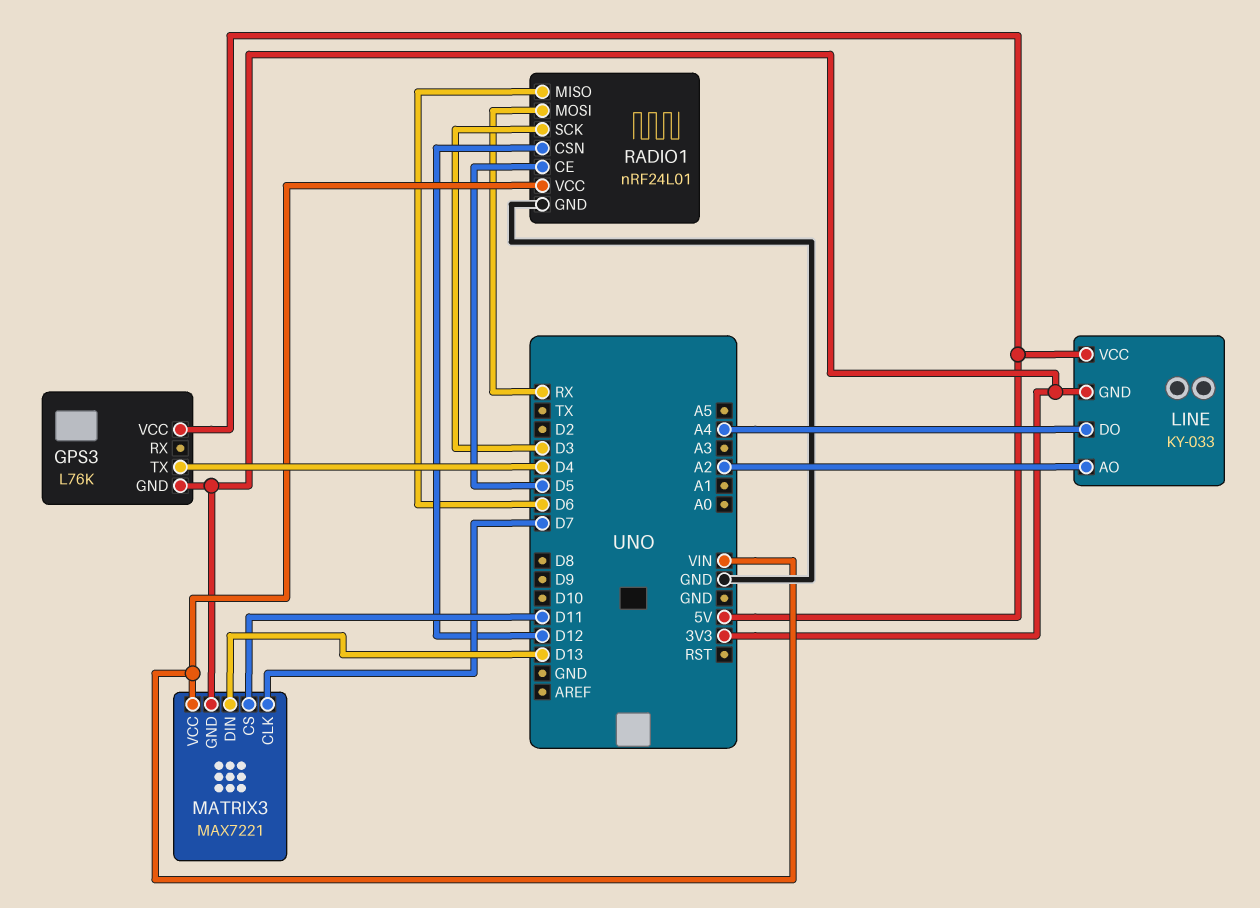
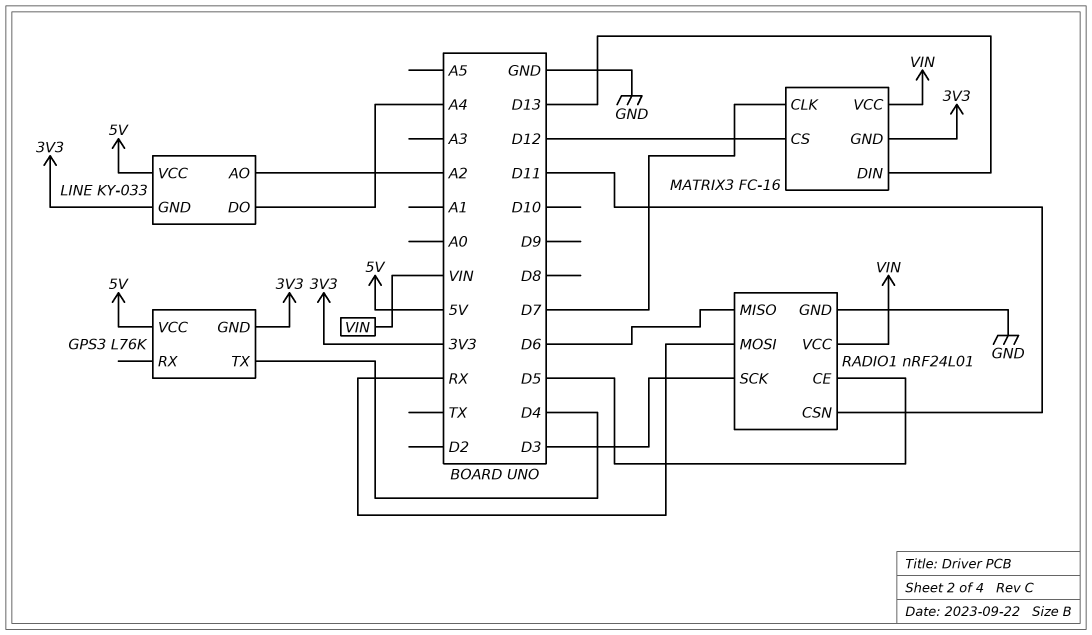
MATRIX3: MAX7221 -> FC-16
MATRIX3 pin CS: D11 -> D12
RADIO1 pin CSN: D12 -> D11

